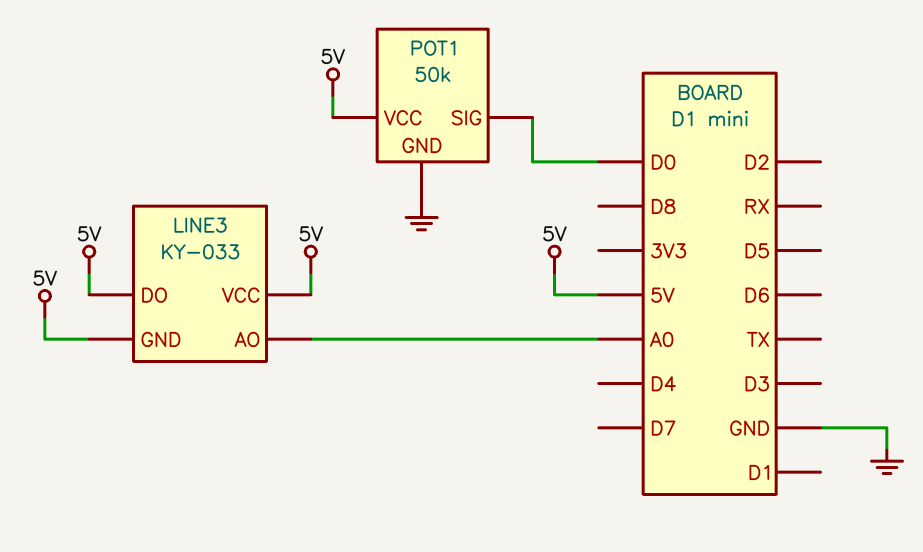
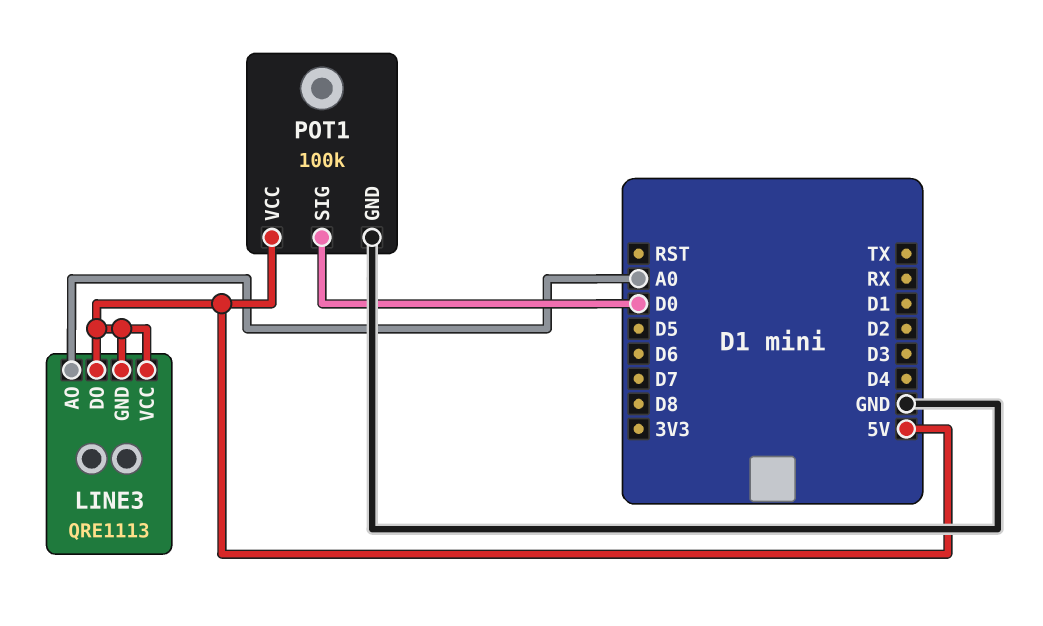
LINE3: KY-033 -> QRE1113
POT1: 50k -> 100k

